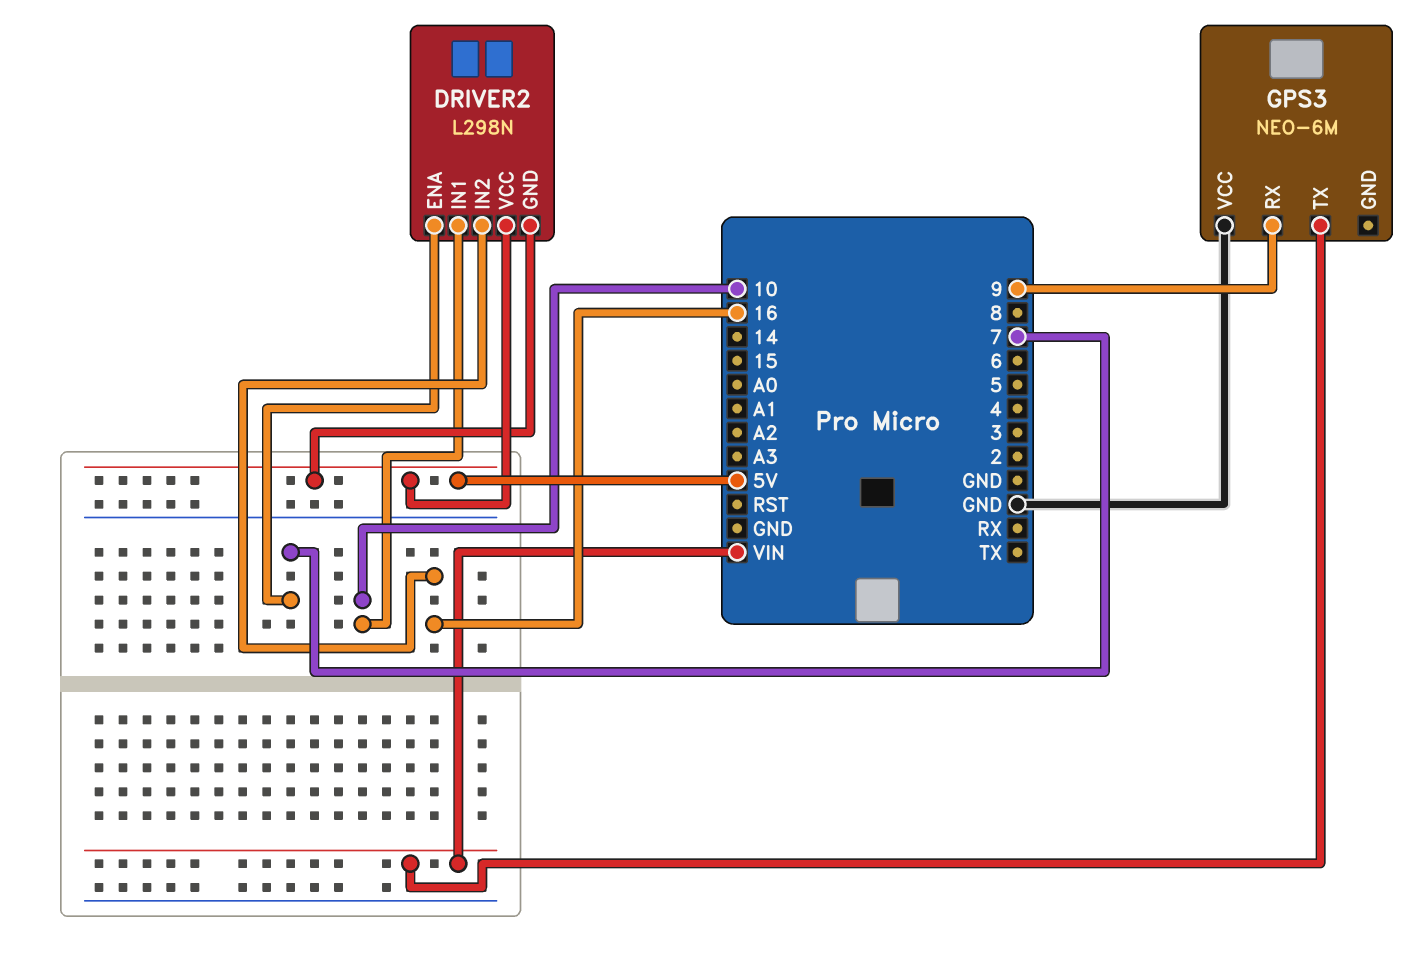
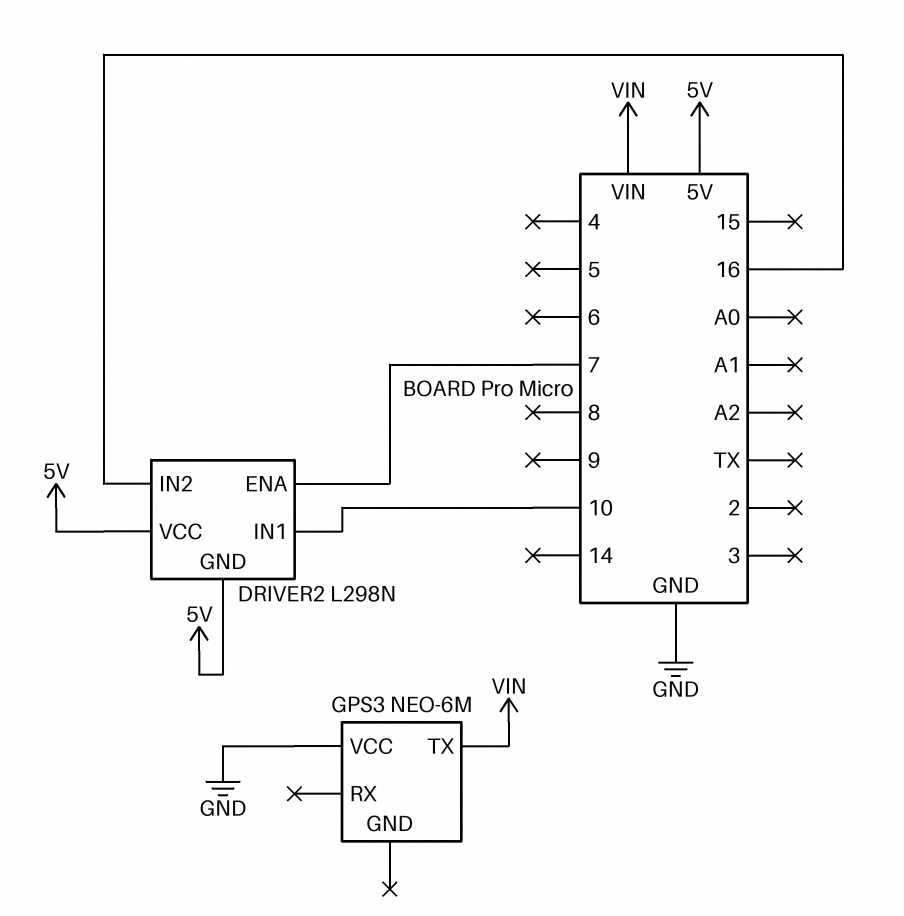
GPS3 pin RX: 9 -> none

